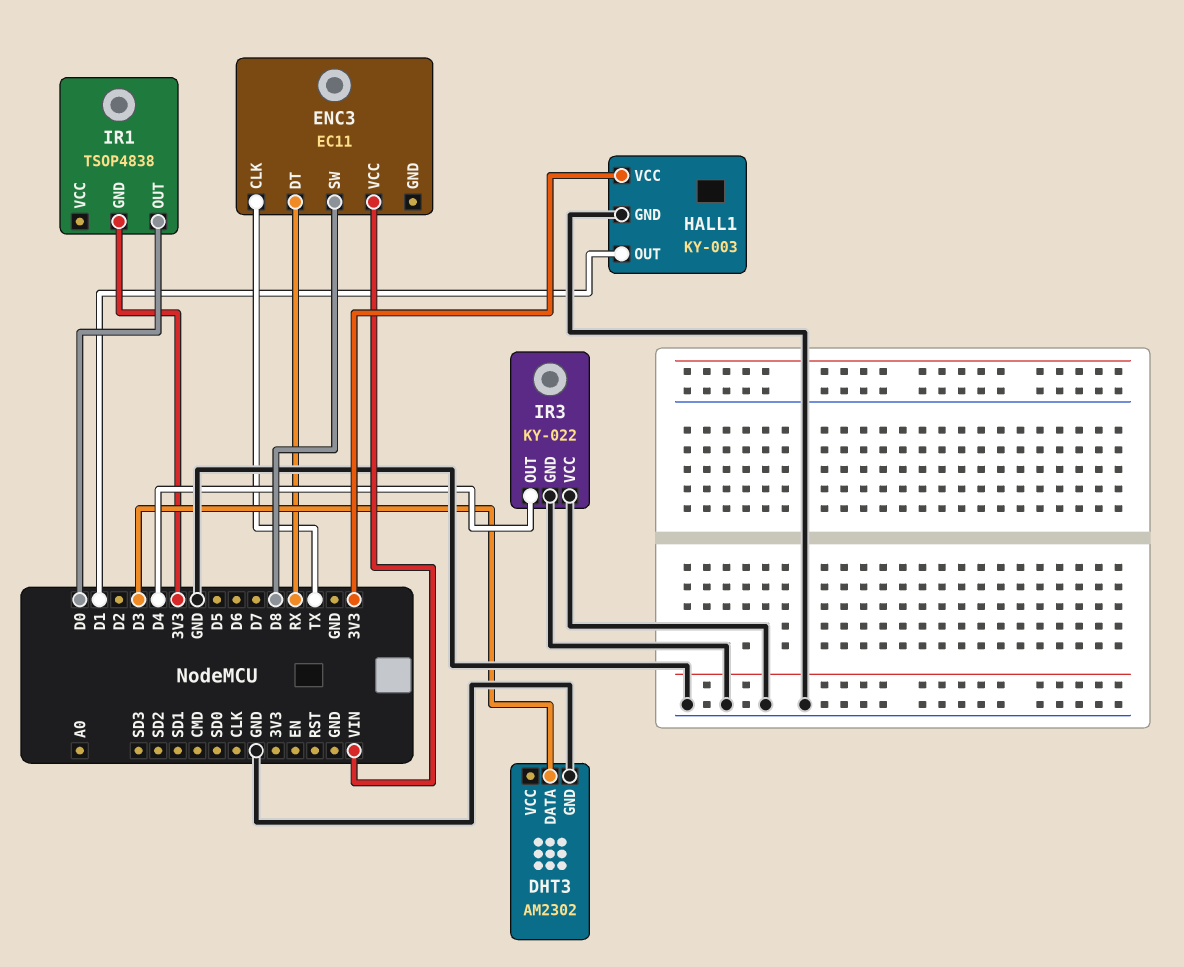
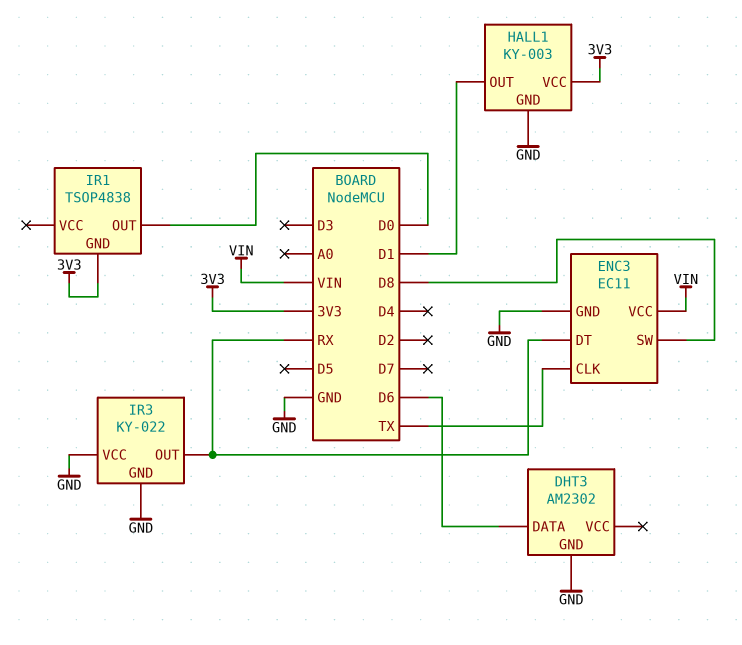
DHT3 pin DATA: D3 -> D6
ENC3 pin GND: none -> GND
IR3 pin OUT: D4 -> RX

